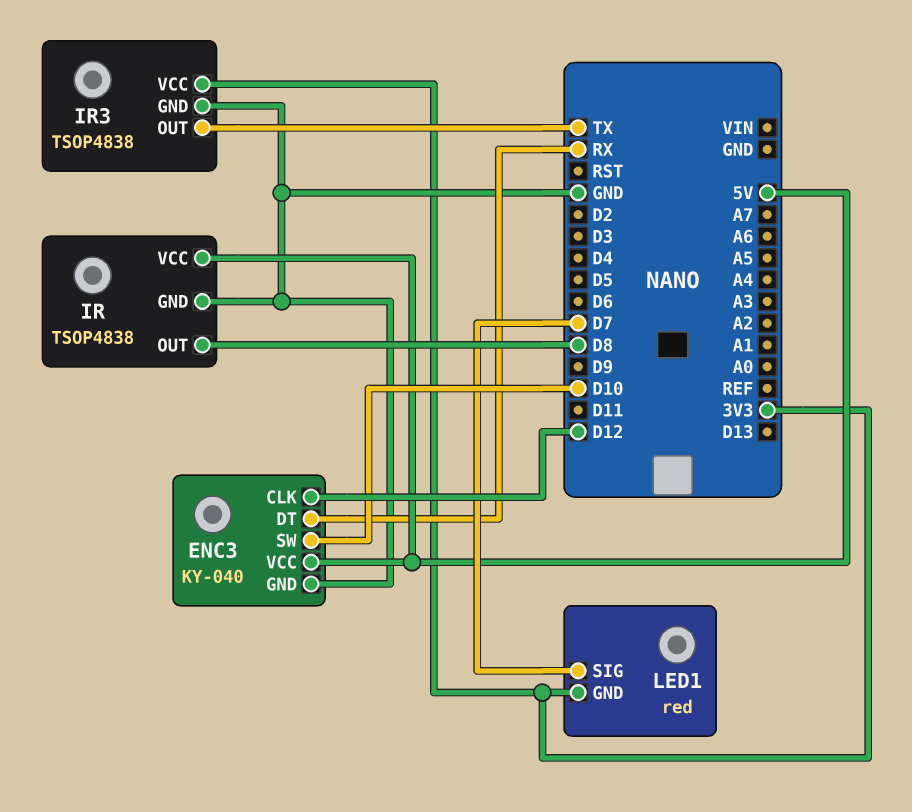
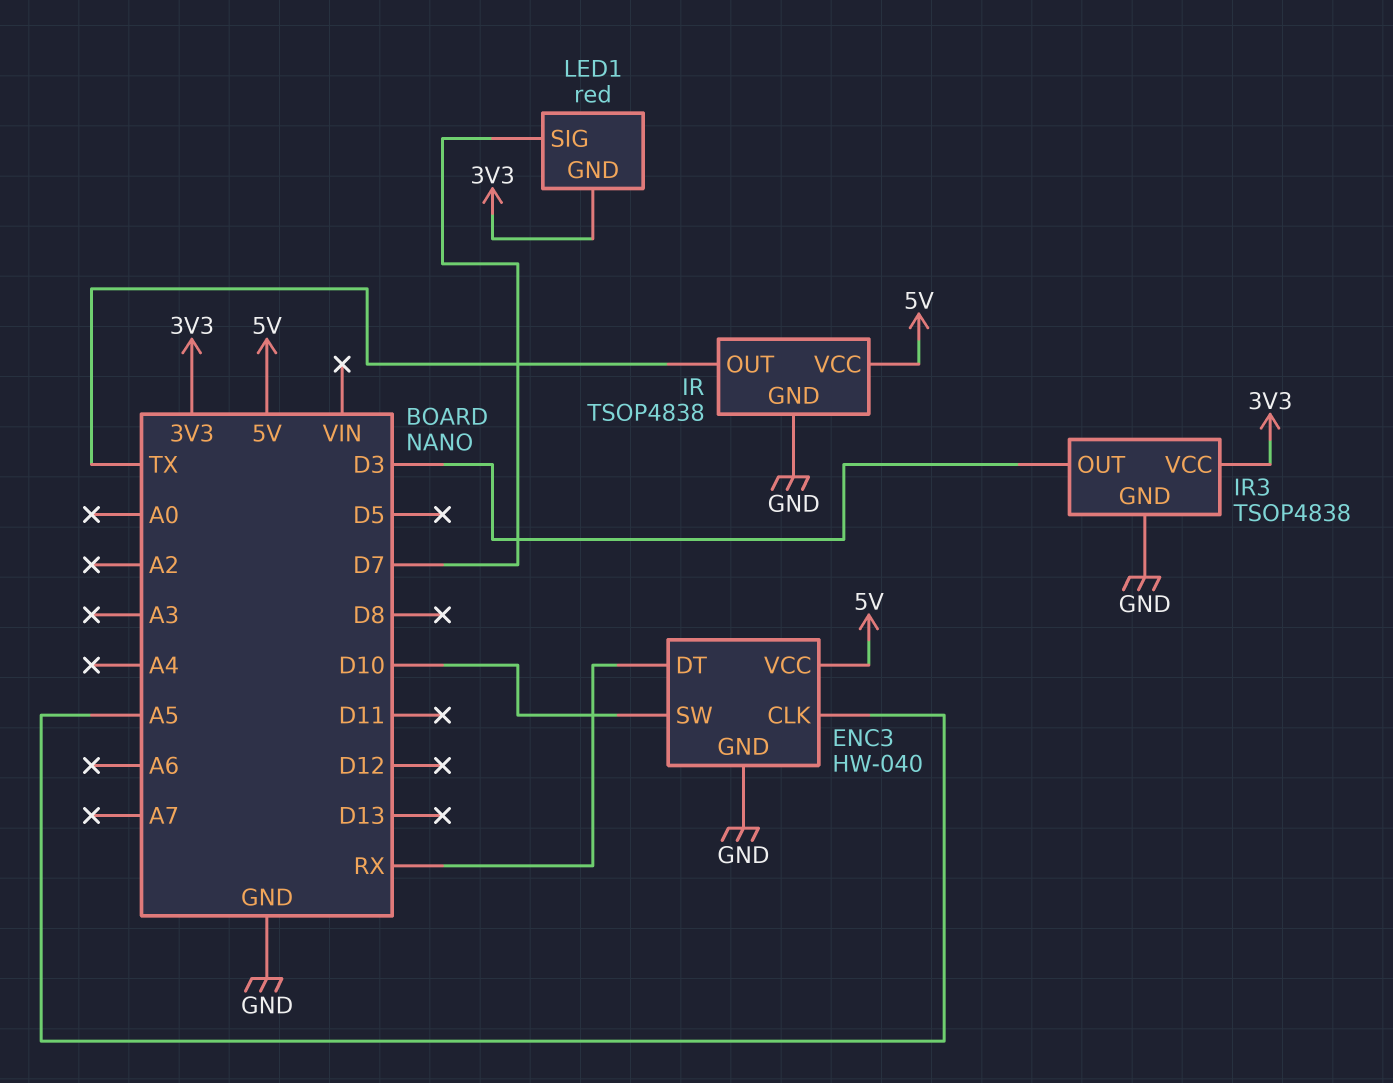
ENC3: KY-040 -> HW-040
ENC3 pin CLK: D12 -> A5
IR pin OUT: D8 -> TX
IR3 pin OUT: TX -> D3

